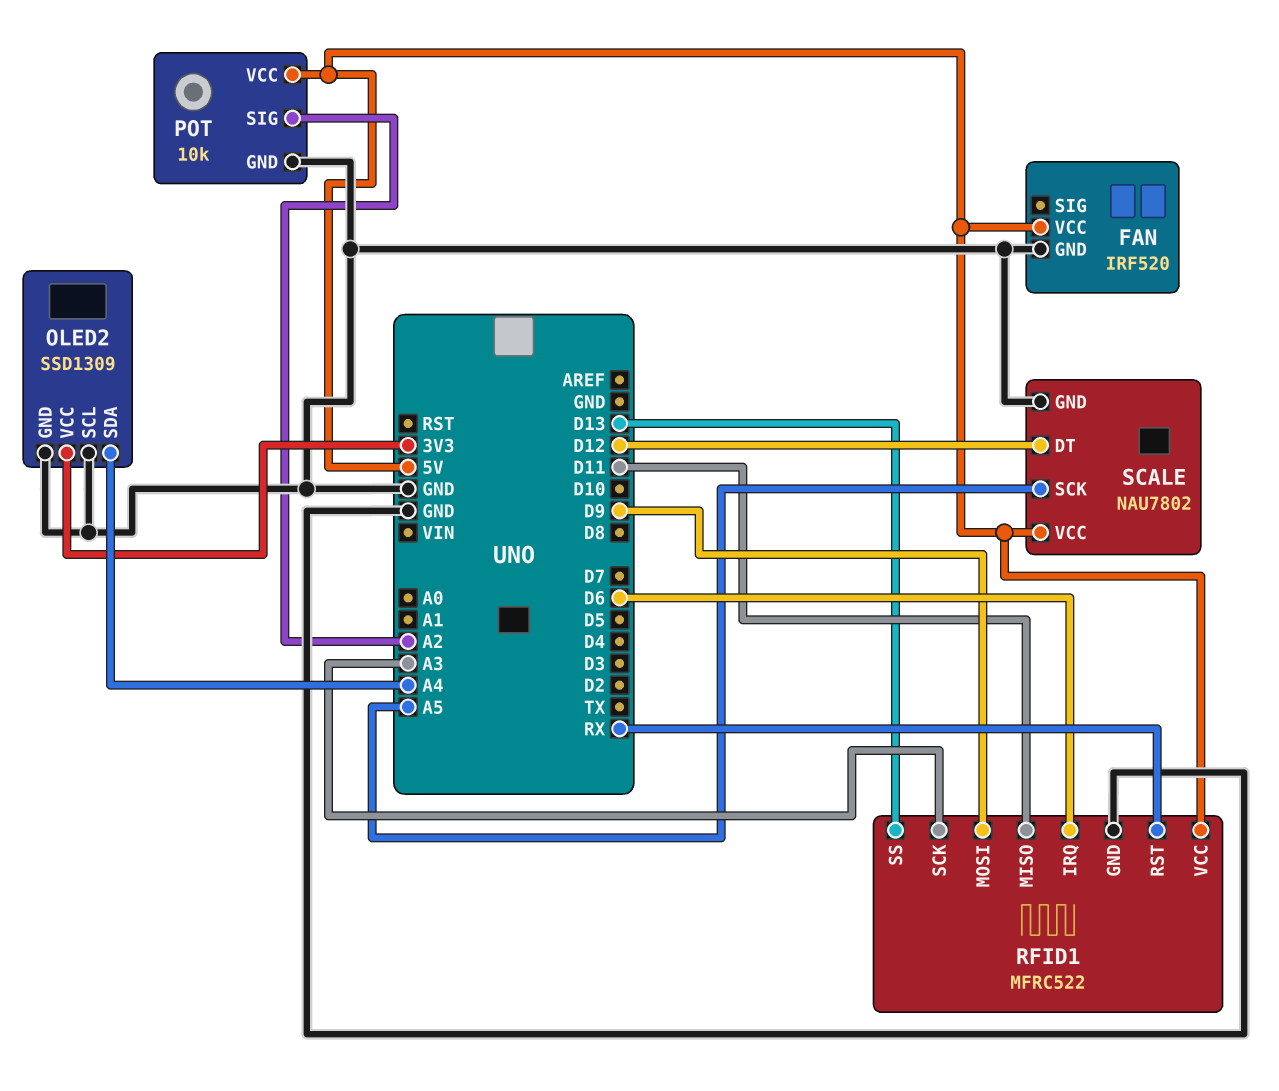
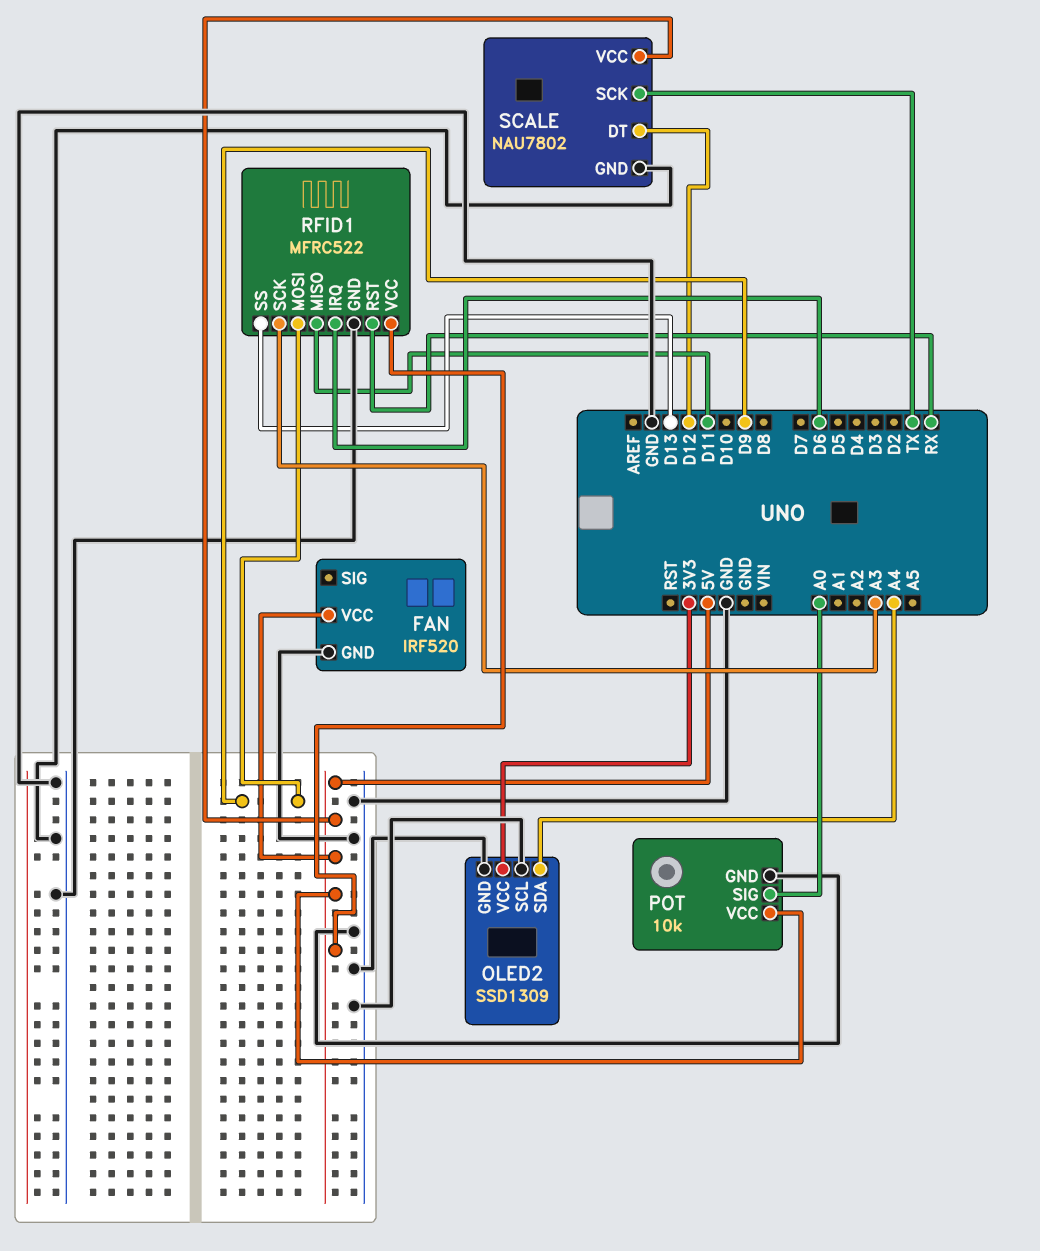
POT pin SIG: A2 -> A0
SCALE pin SCK: A5 -> TX

